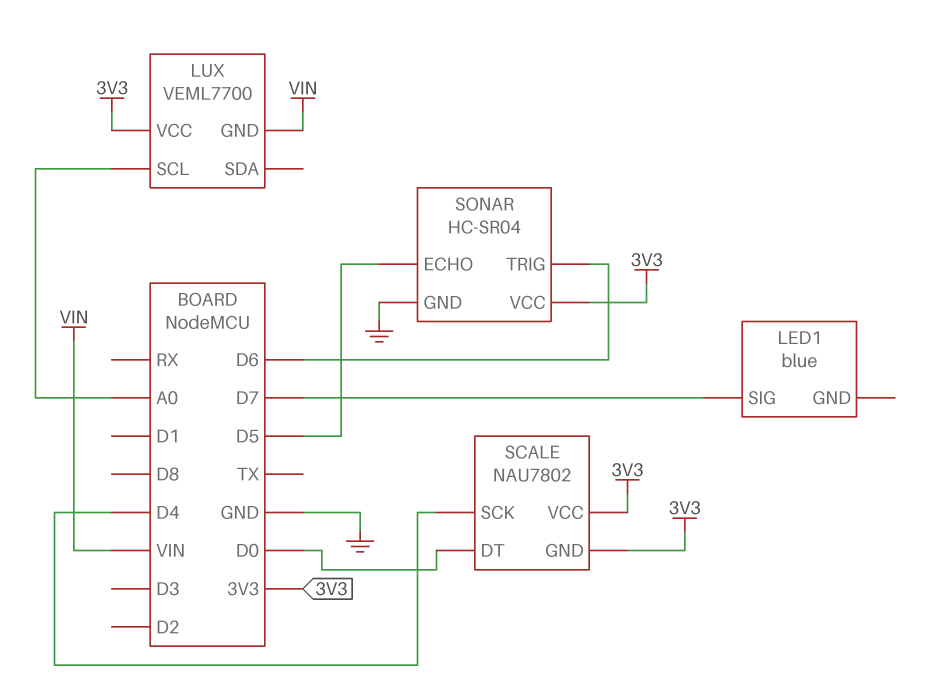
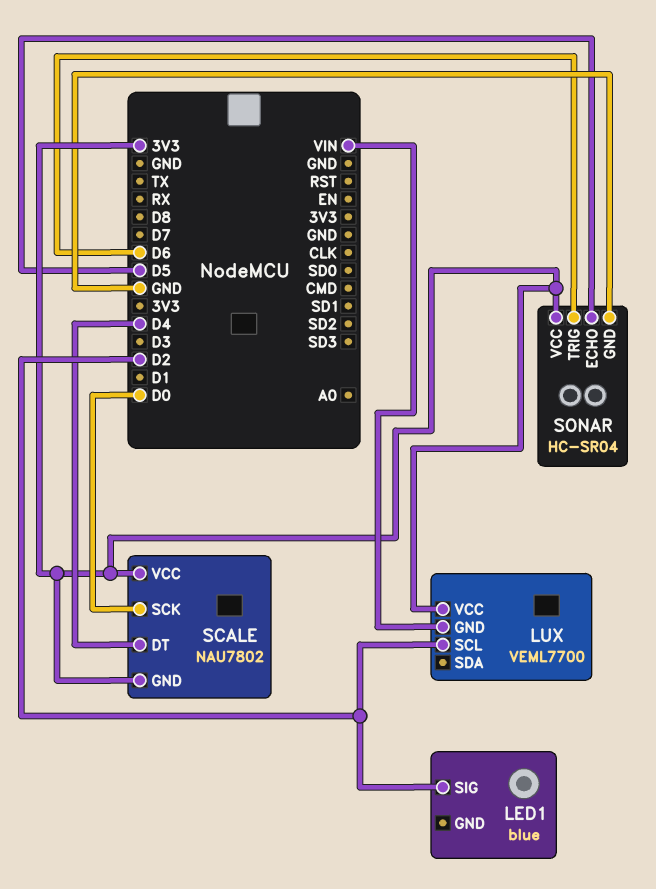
LED1 pin SIG: D7 -> D2
LUX pin SCL: A0 -> D2
SCALE pin DT: D0 -> D4
SCALE pin SCK: D4 -> D0

